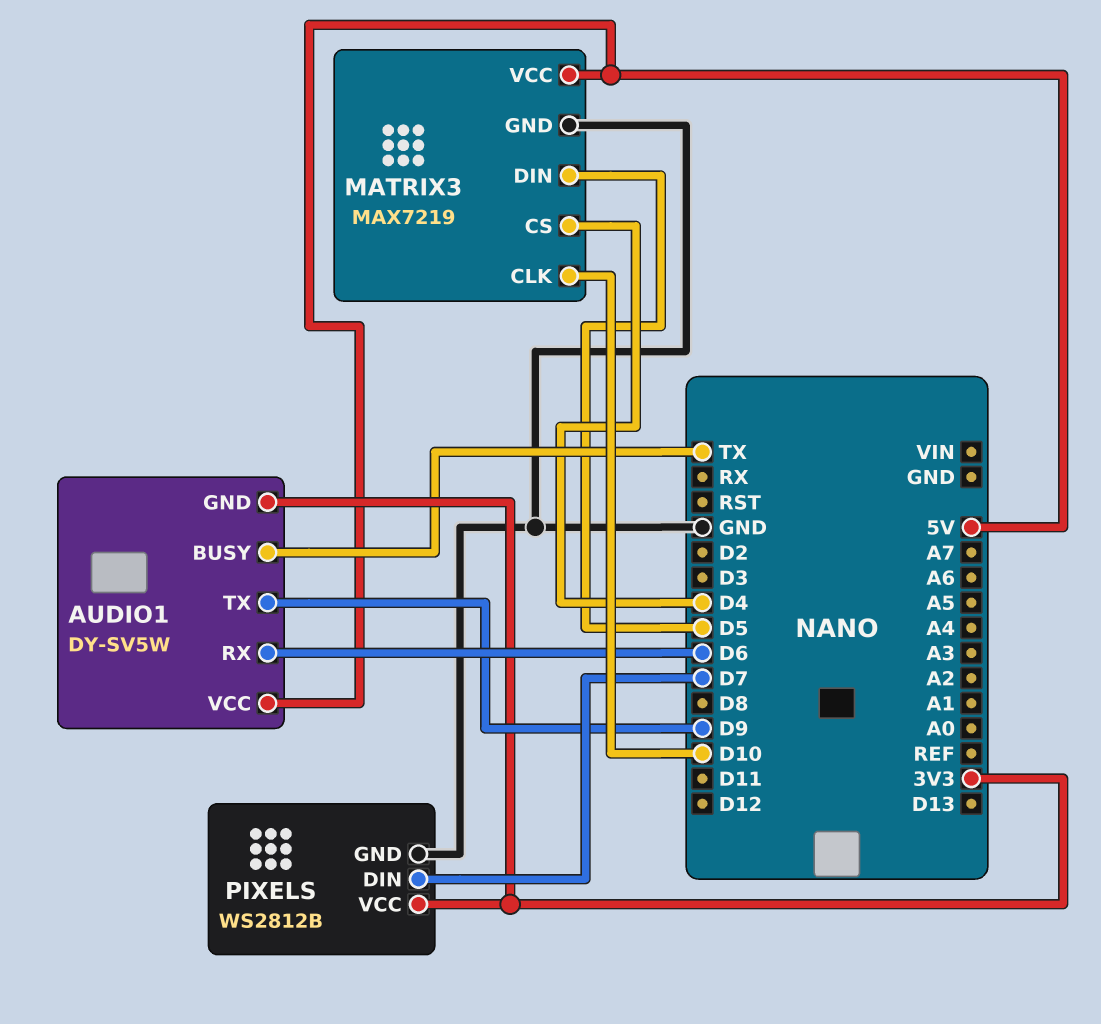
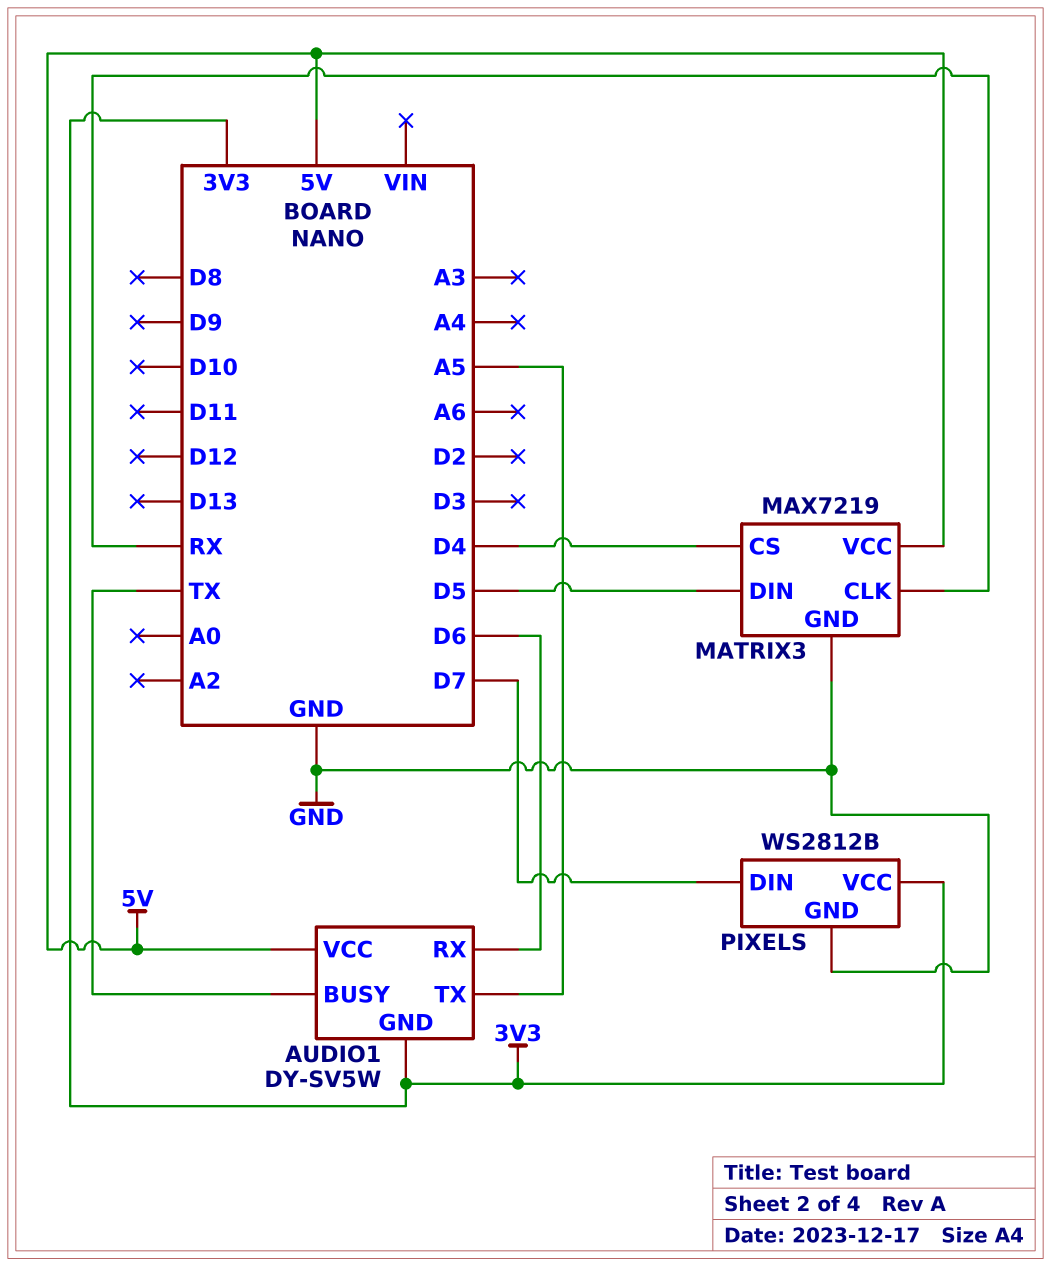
AUDIO1 pin TX: D9 -> A5
MATRIX3 pin CLK: D10 -> RX

